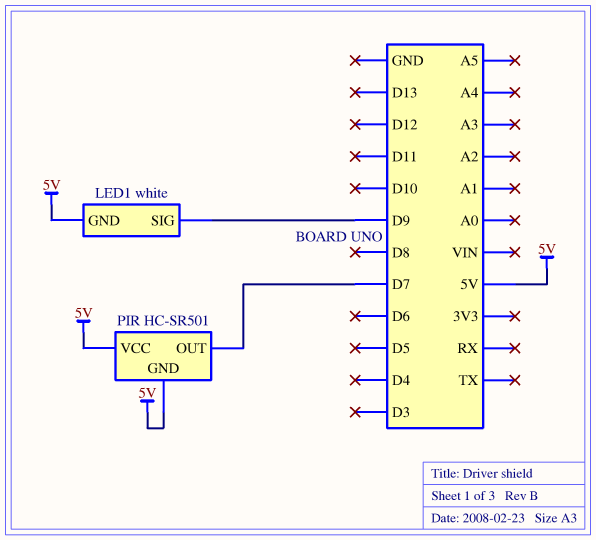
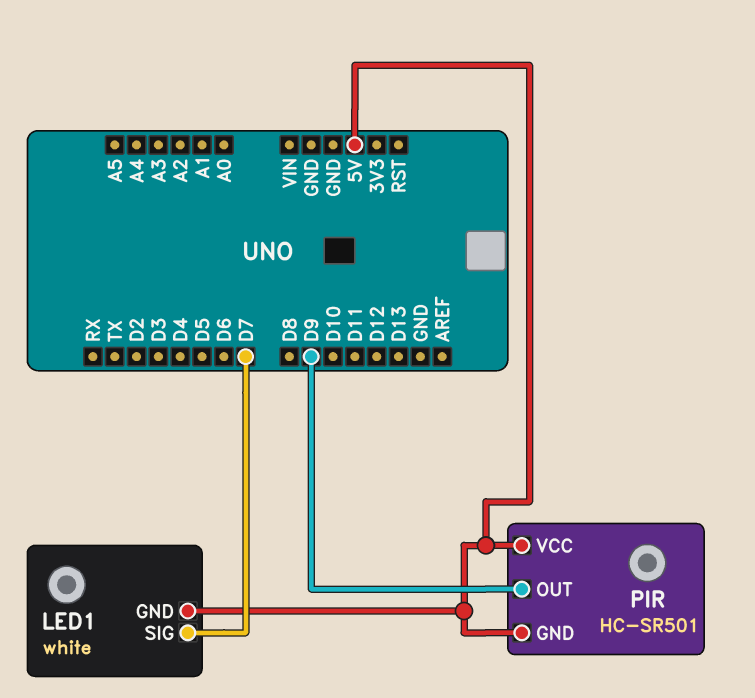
LED1 pin SIG: D9 -> D7
PIR pin OUT: D7 -> D9

